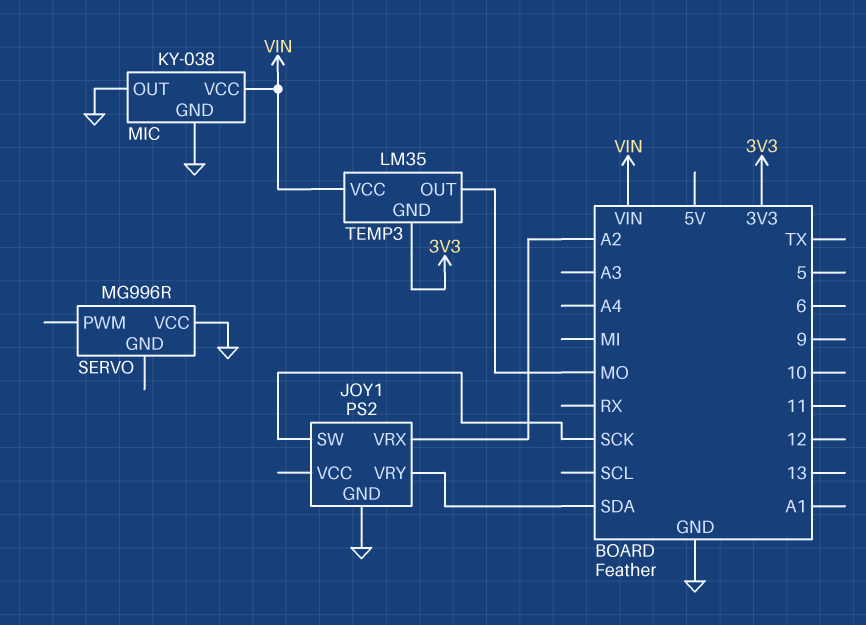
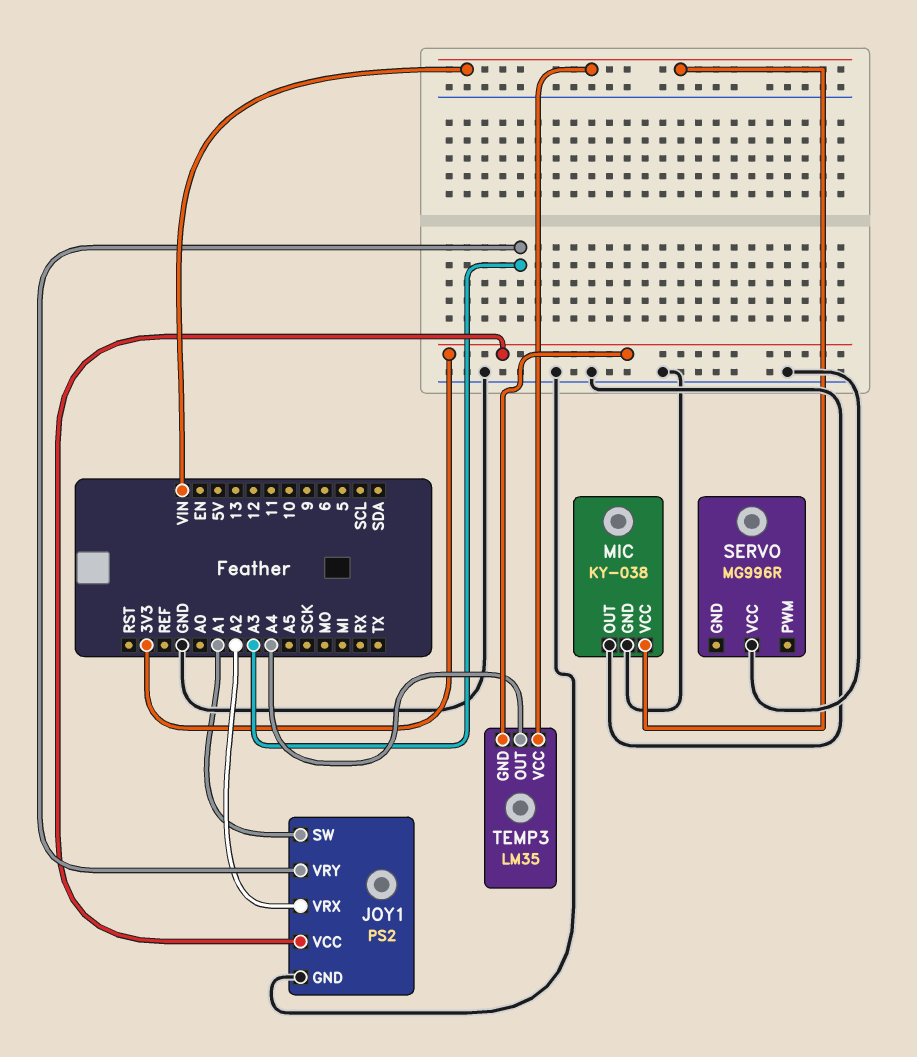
JOY1 pin SW: SCK -> A1
JOY1 pin VCC: none -> 3V3
JOY1 pin VRY: SDA -> A3
TEMP3 pin OUT: MO -> A4

